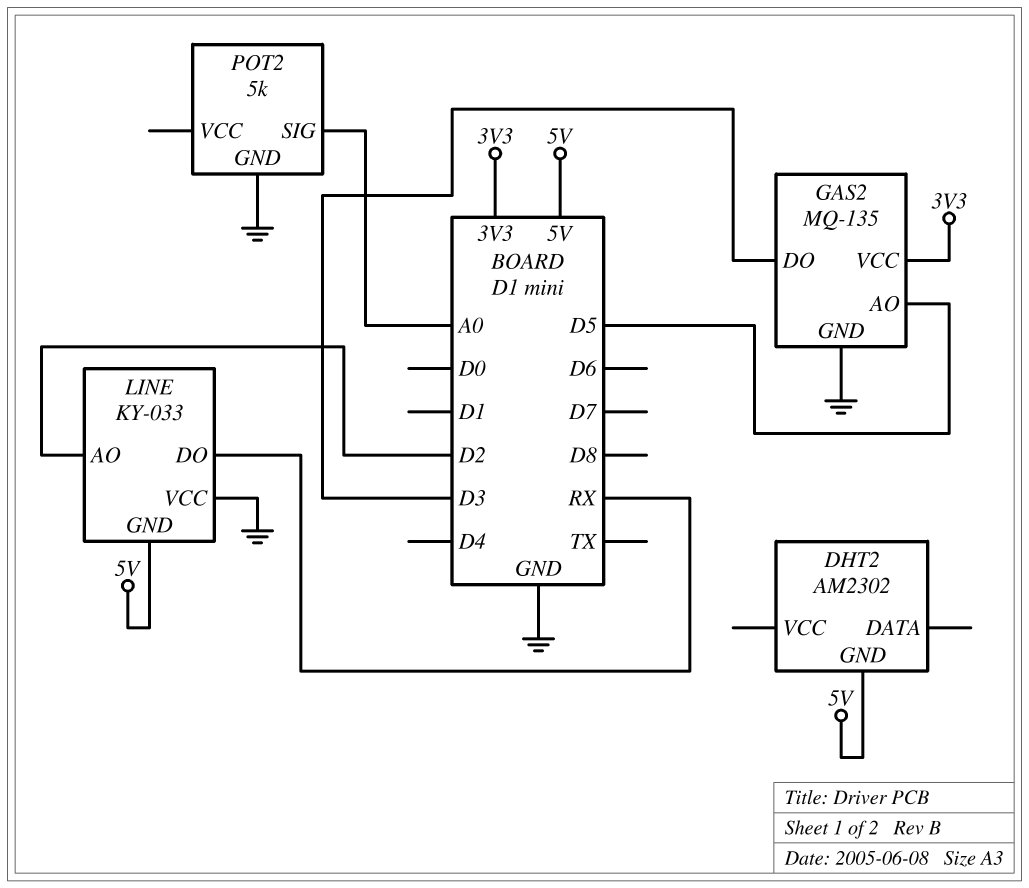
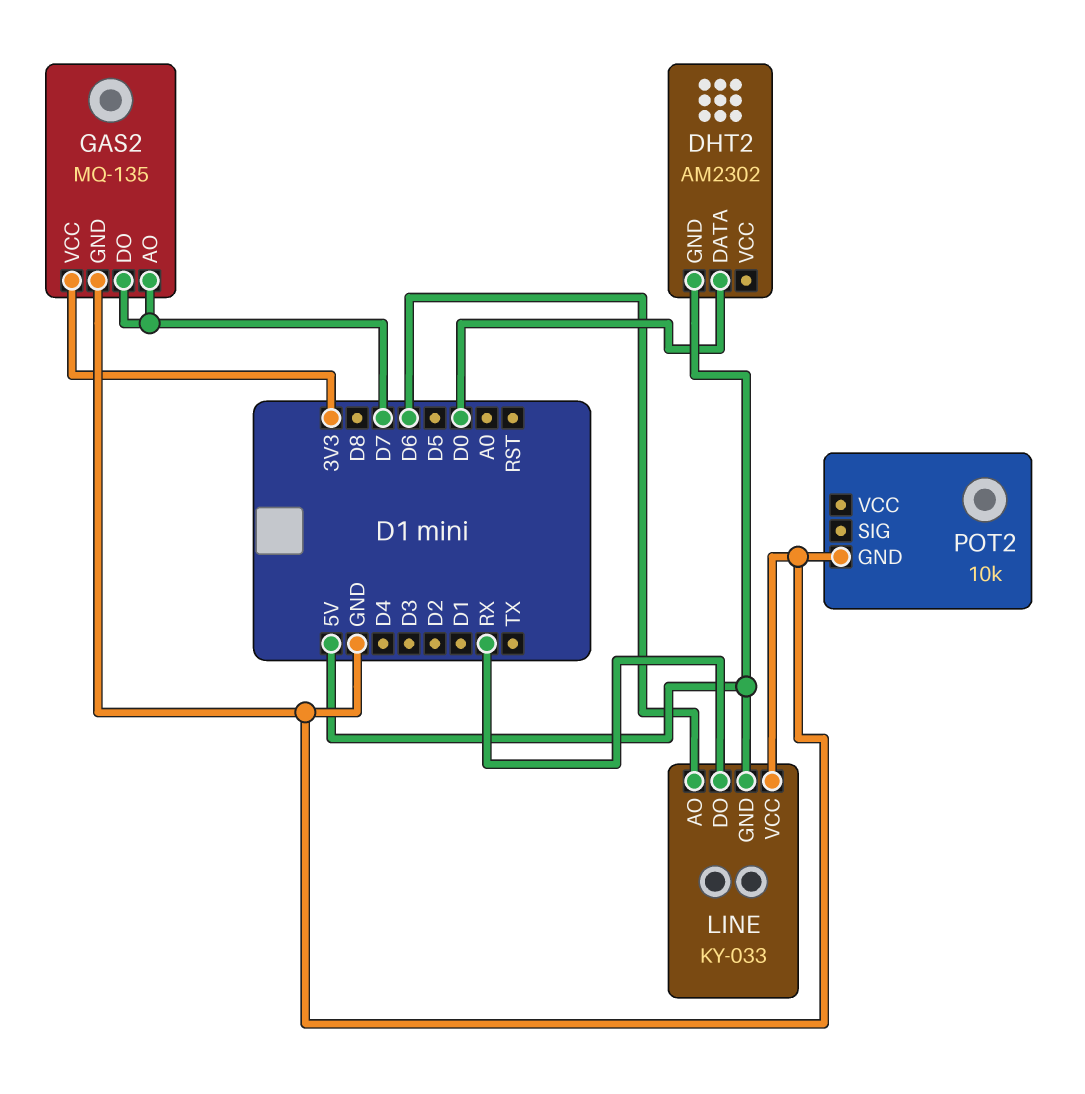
DHT2 pin DATA: none -> D0
GAS2 pin AO: D5 -> D7
GAS2 pin DO: D3 -> D7
LINE pin AO: D2 -> D6
POT2: 5k -> 10k
POT2 pin SIG: A0 -> none

